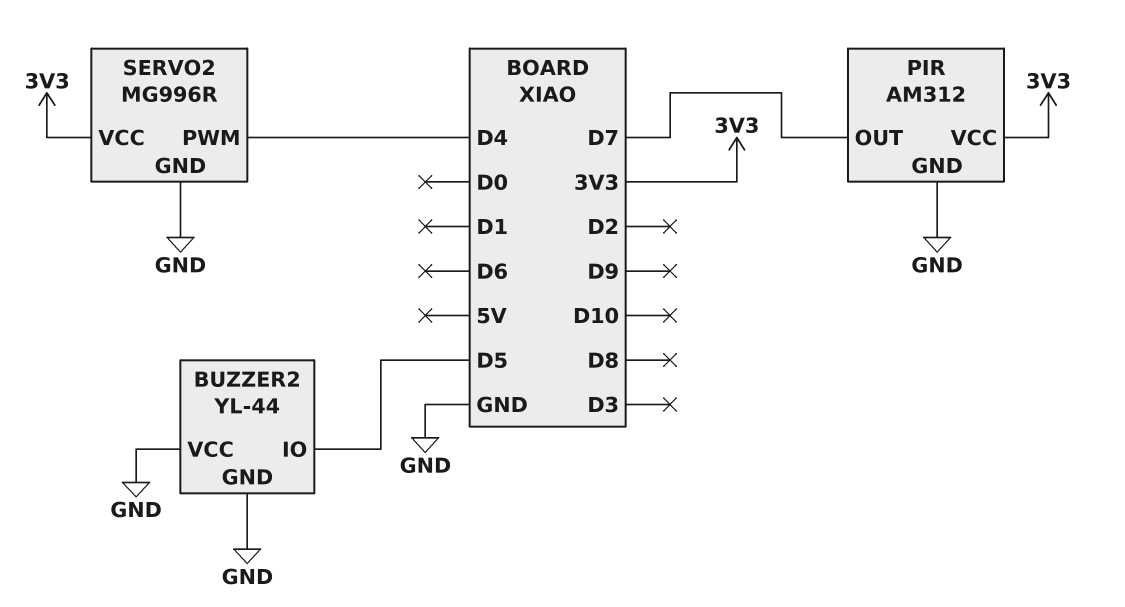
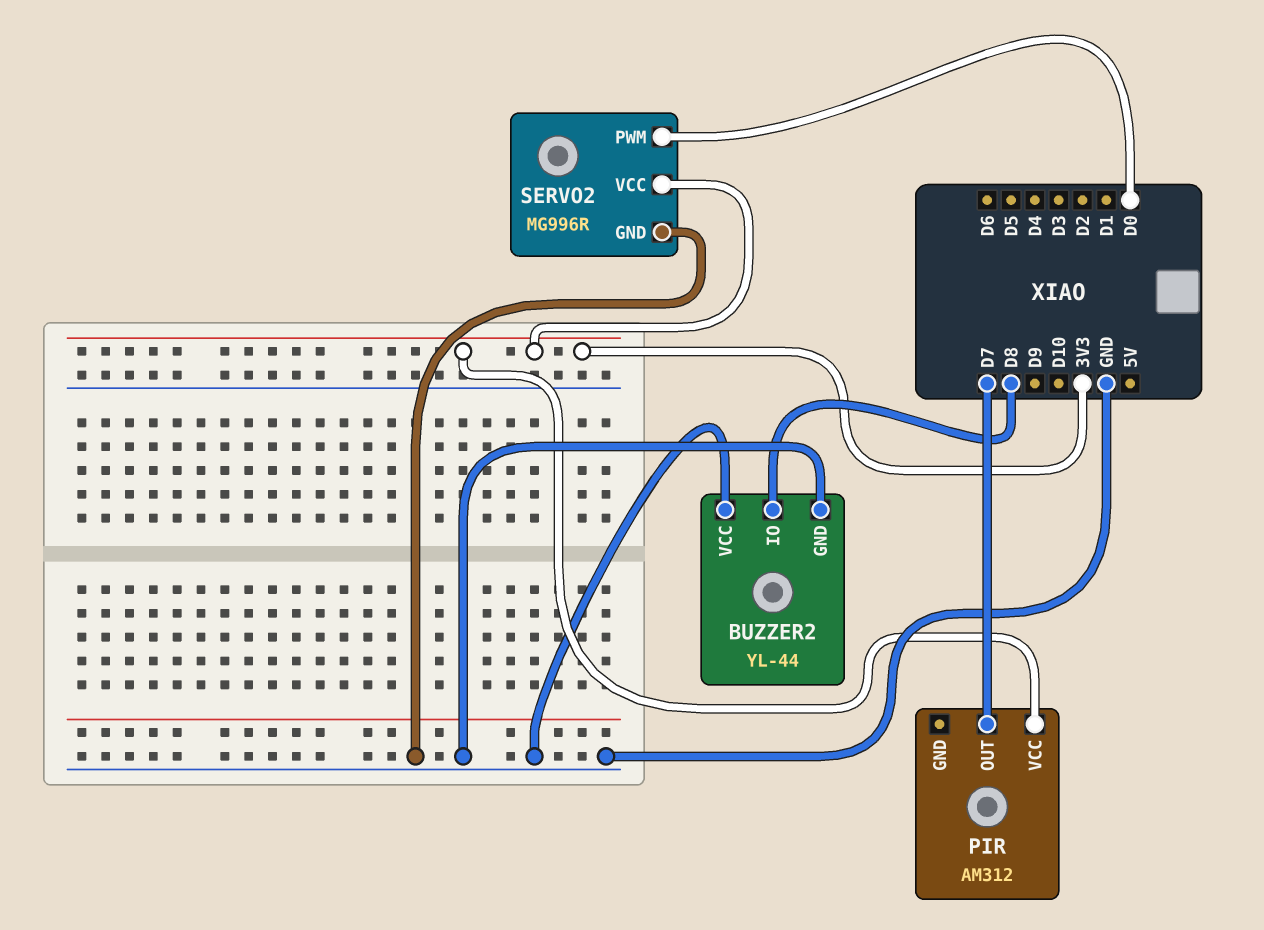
BUZZER2 pin IO: D5 -> D8
PIR pin GND: GND -> none
SERVO2 pin PWM: D4 -> D0

